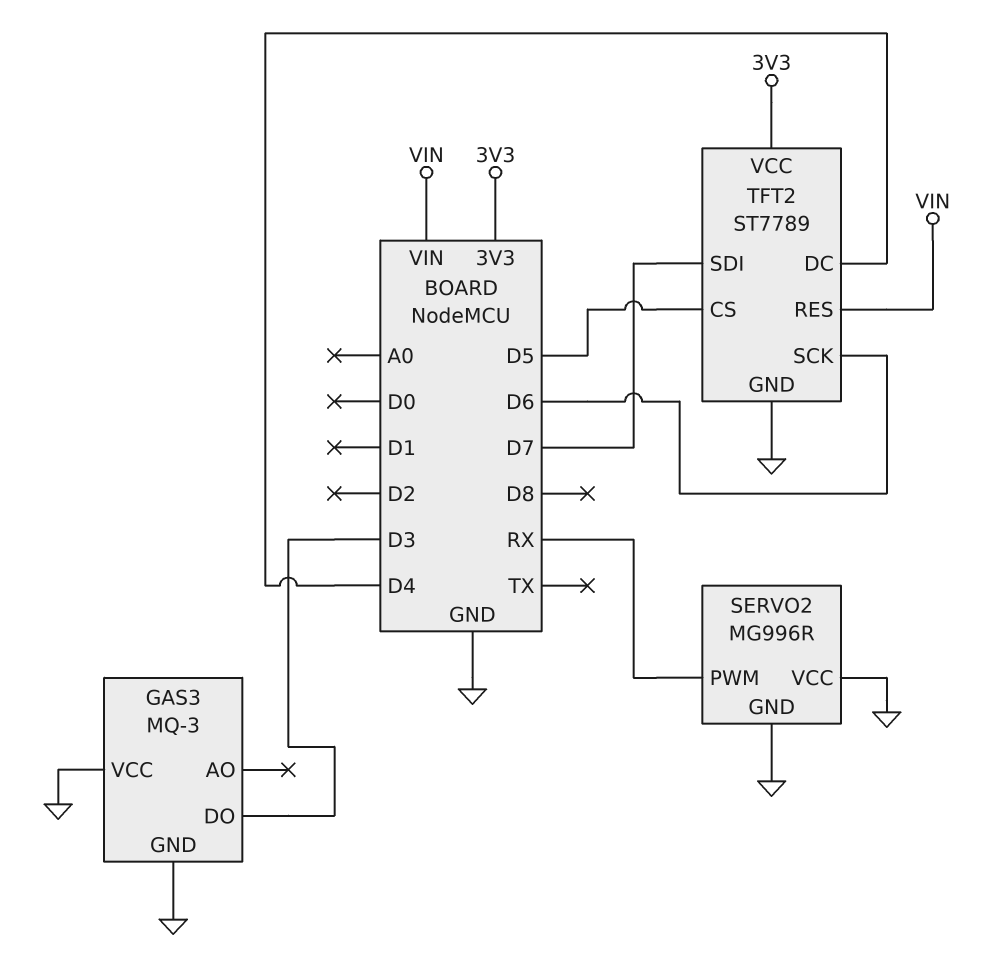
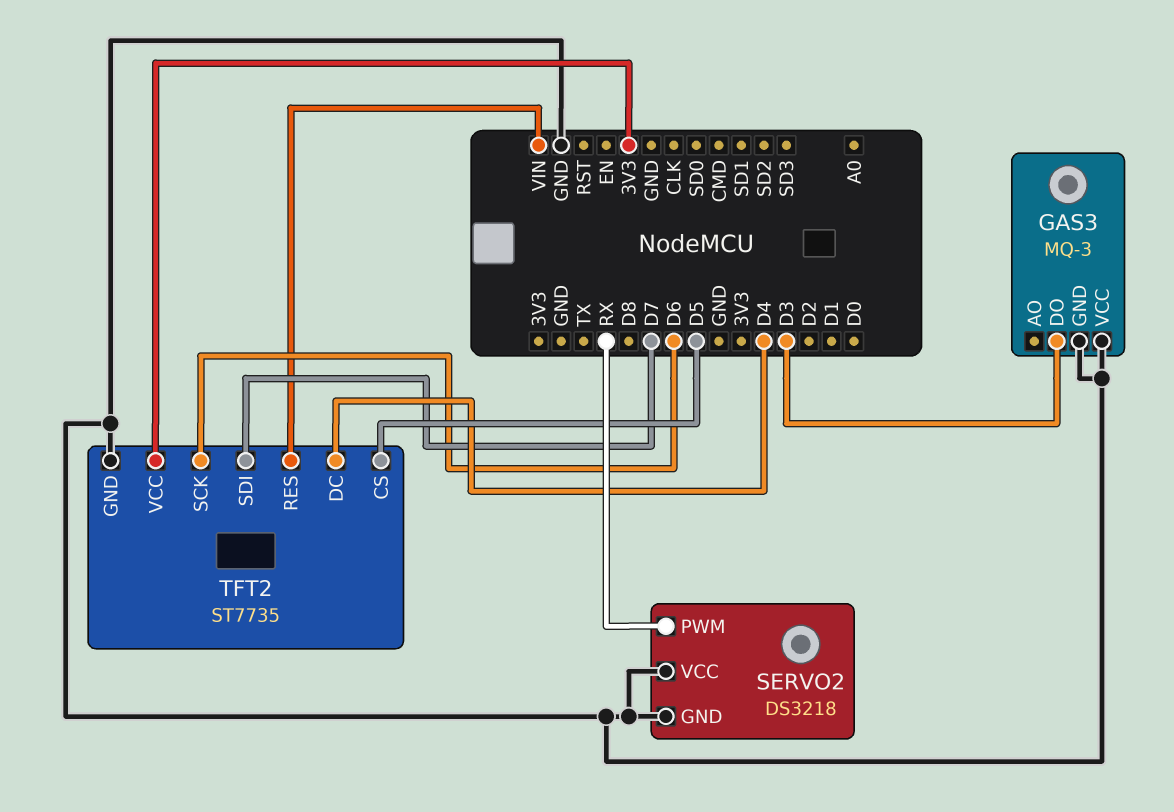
SERVO2: MG996R -> DS3218
TFT2: ST7789 -> ST7735

